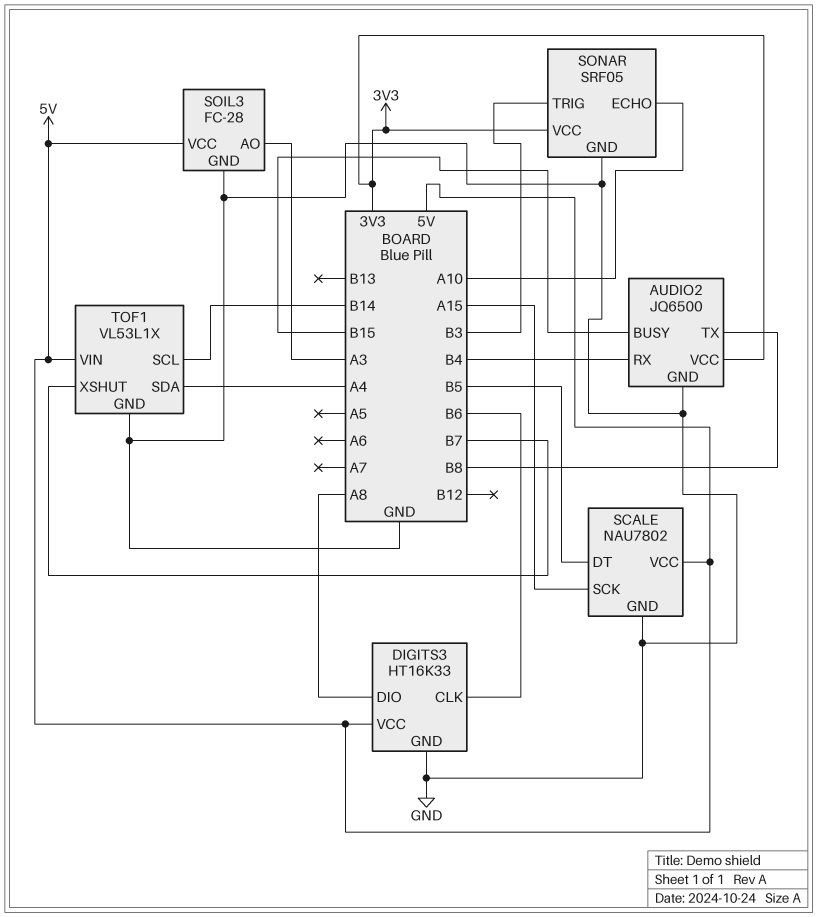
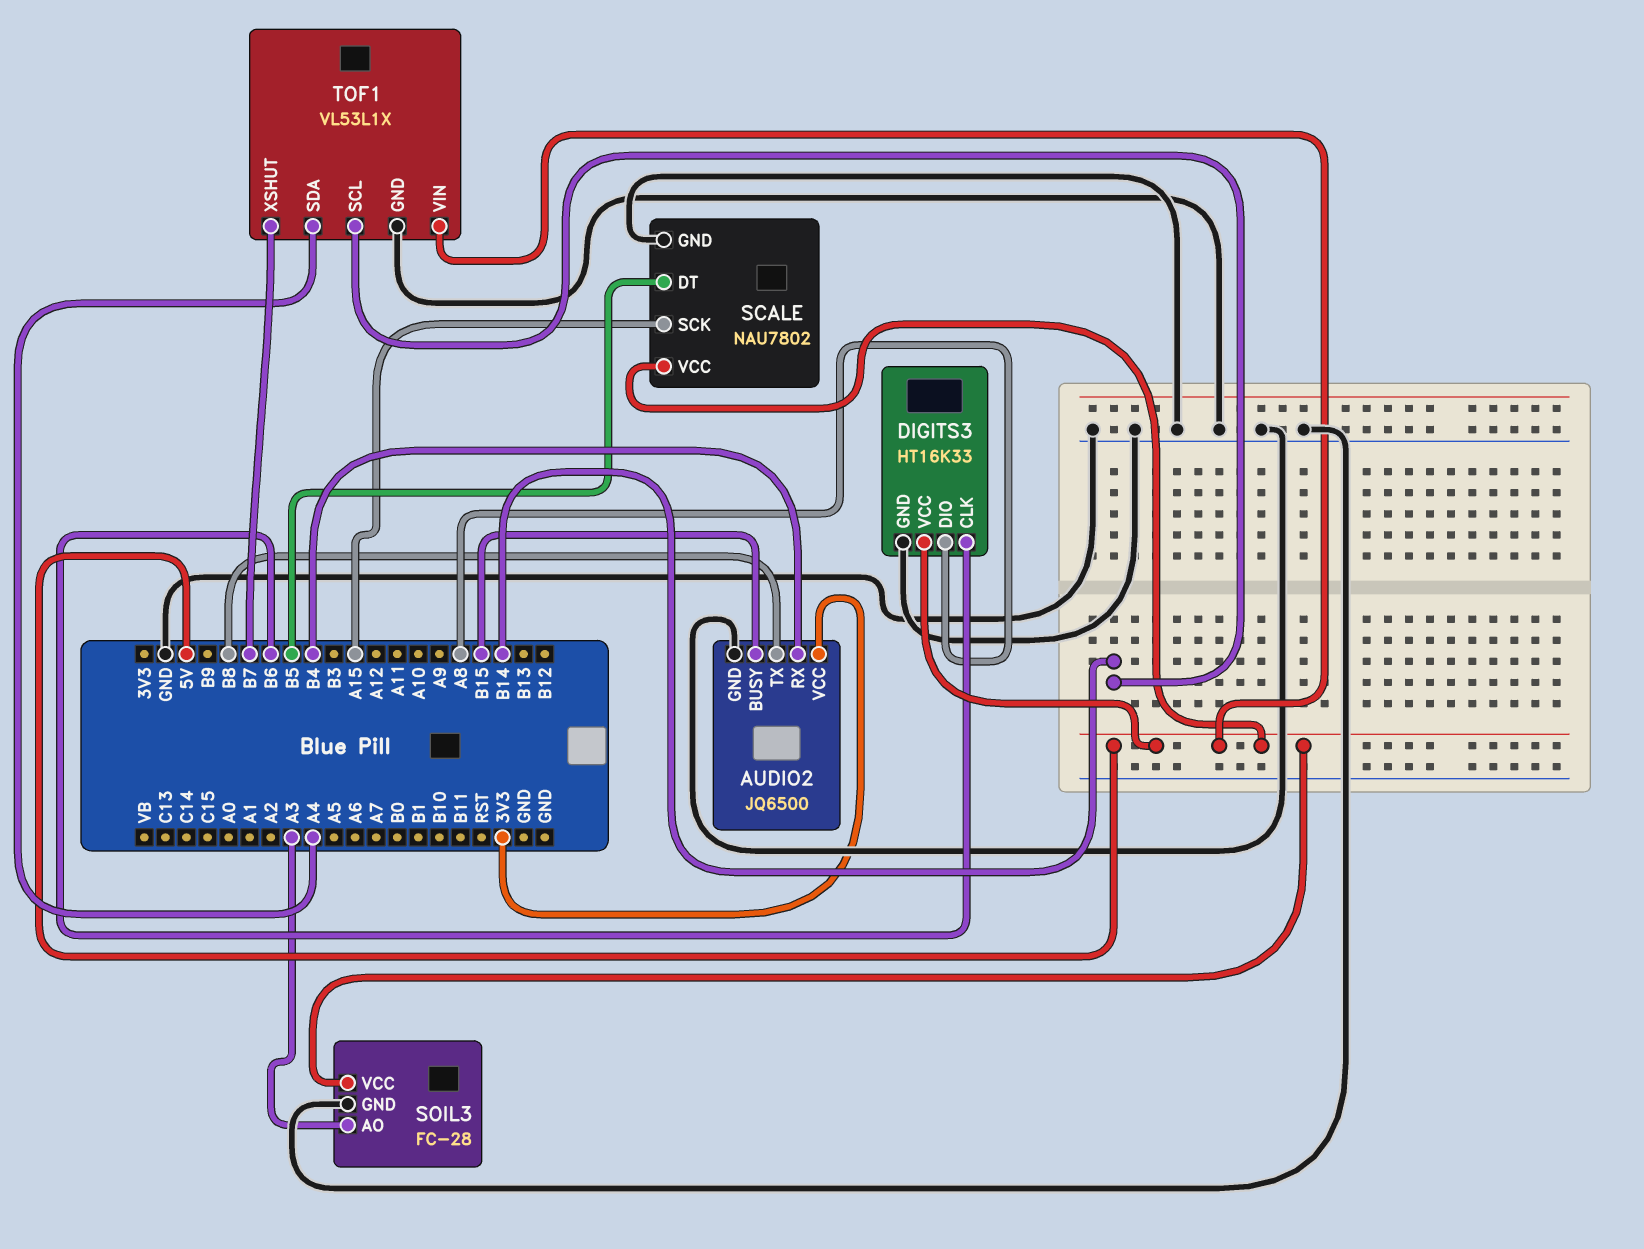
SONAR: SRF05 -> none
SONAR pin ECHO: A10 -> none
SONAR pin GND: GND -> none
SONAR pin TRIG: B3 -> none
SONAR pin VCC: 3V3 -> none

